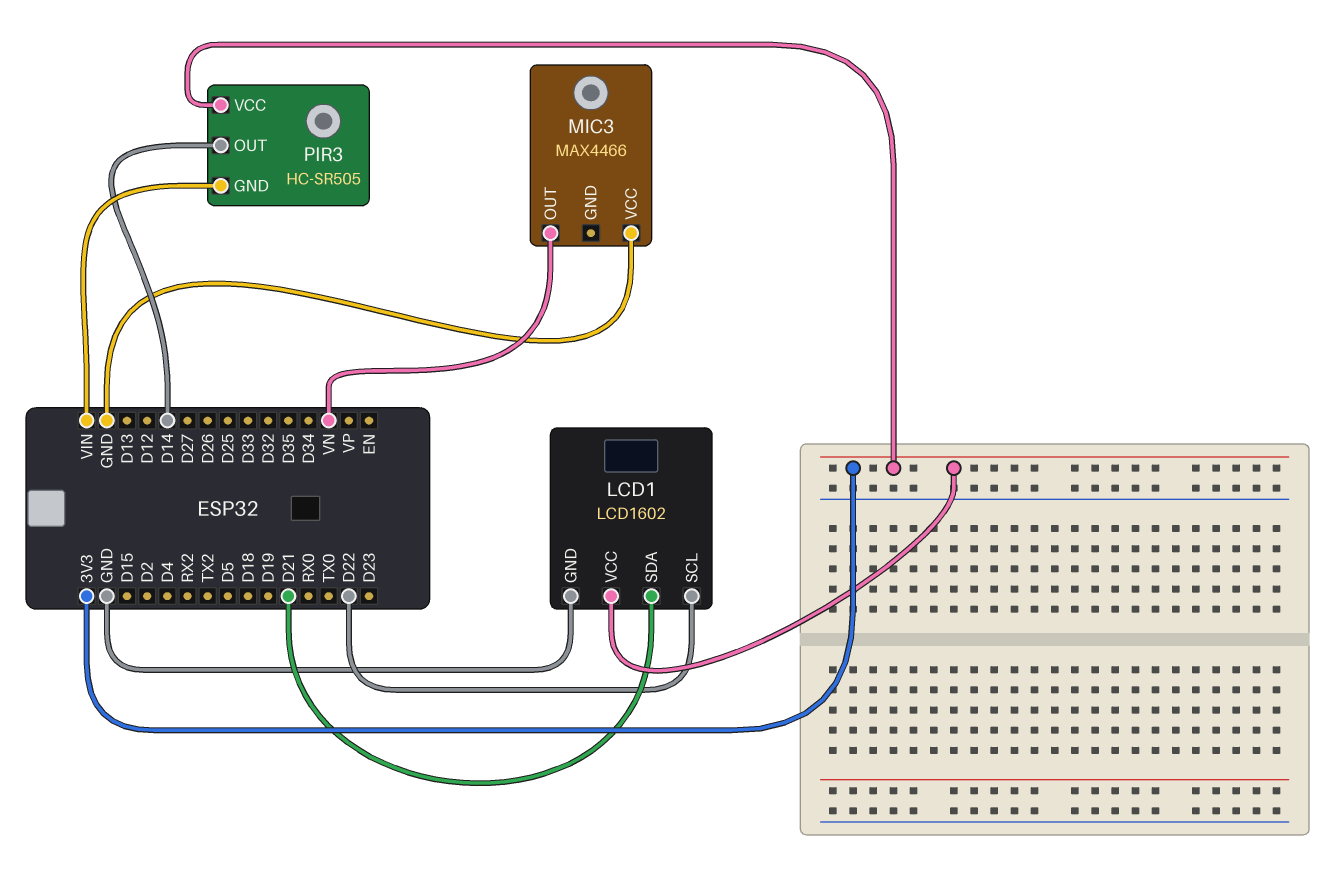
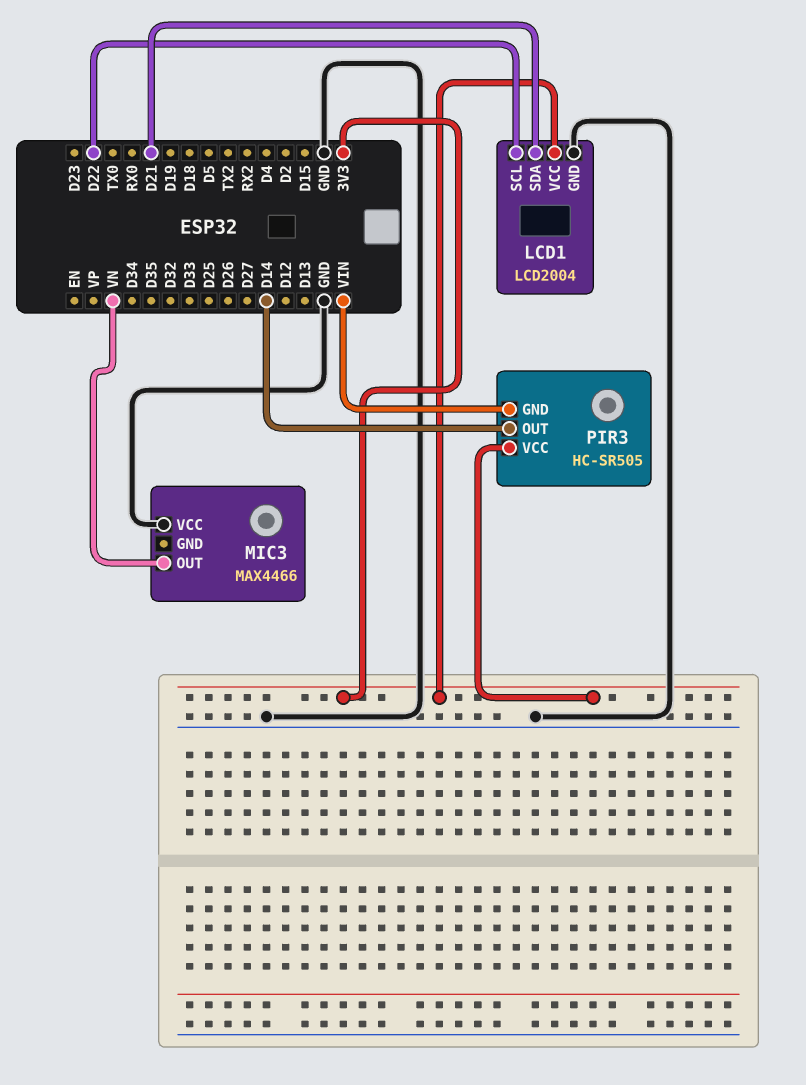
LCD1: LCD1602 -> LCD2004

